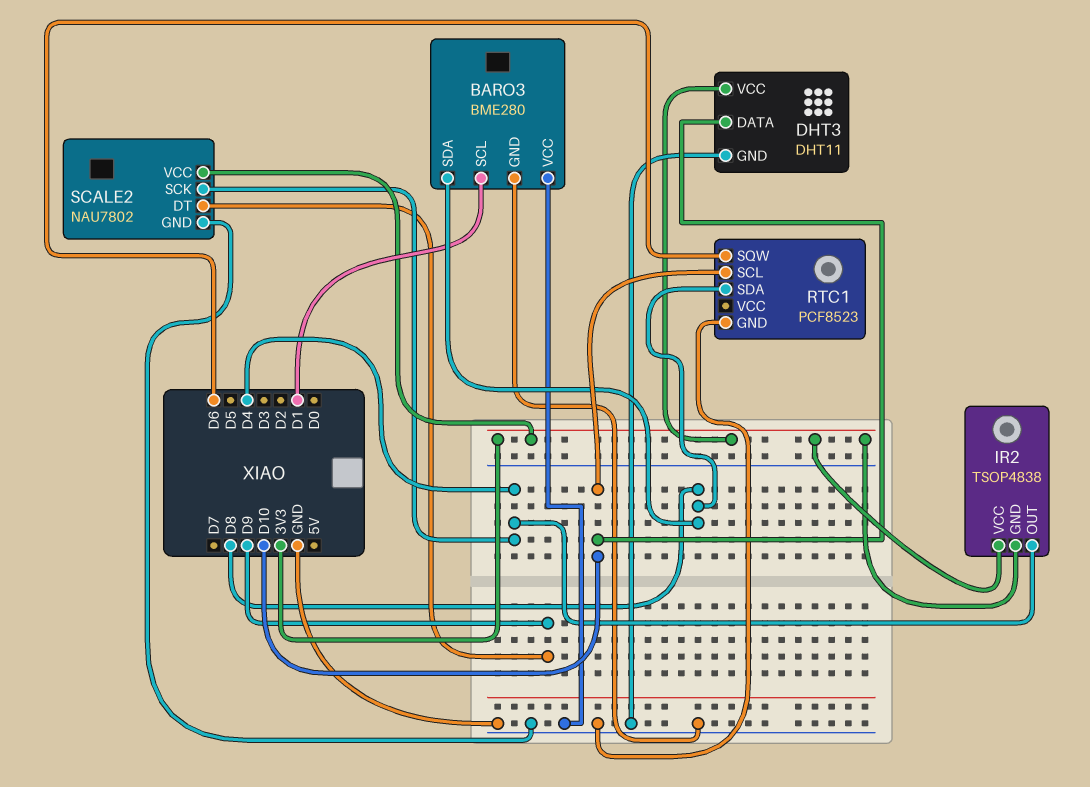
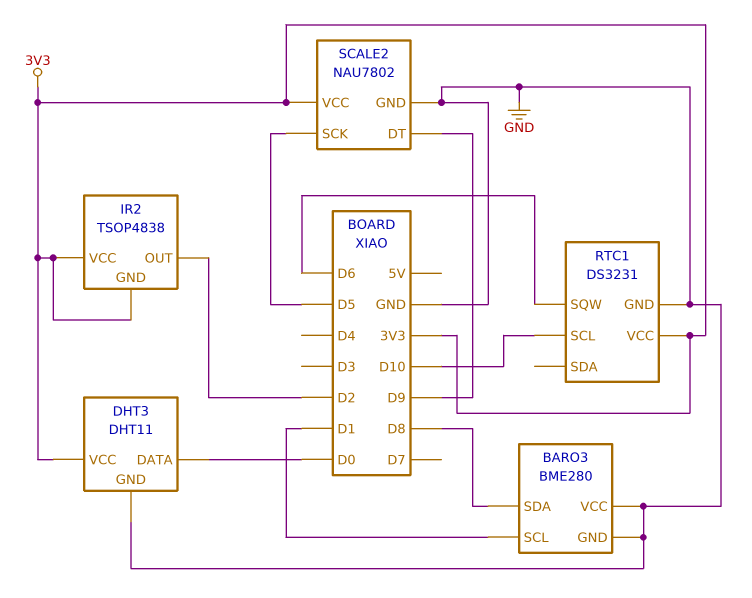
DHT3 pin DATA: D10 -> D0
IR2 pin OUT: D4 -> D2
RTC1: PCF8523 -> DS3231
RTC1 pin SDA: D8 -> none
RTC1 pin VCC: none -> 3V3
SCALE2 pin SCK: D4 -> D5

